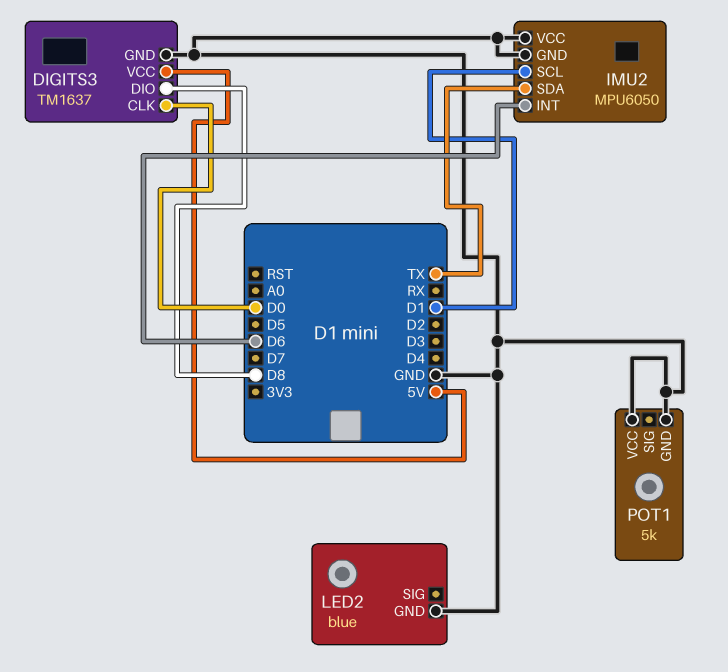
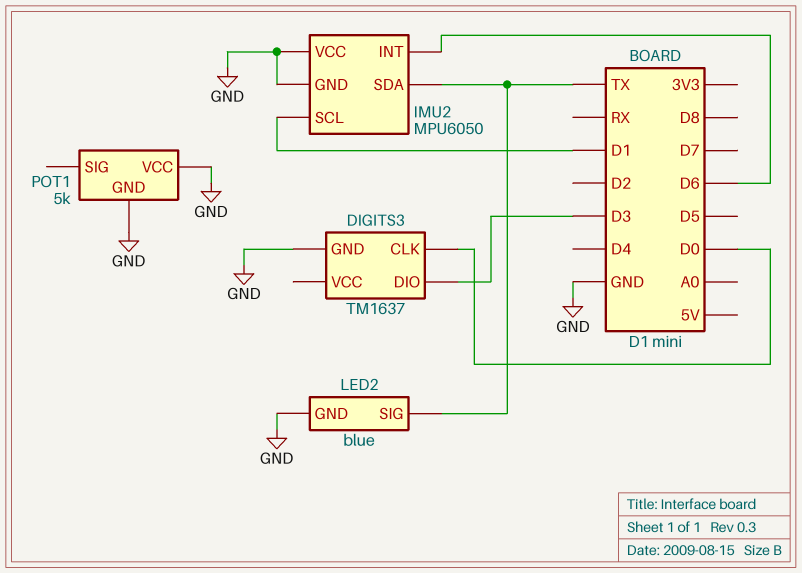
DIGITS3 pin DIO: D8 -> D3
DIGITS3 pin VCC: 5V -> none
LED2 pin SIG: none -> TX

